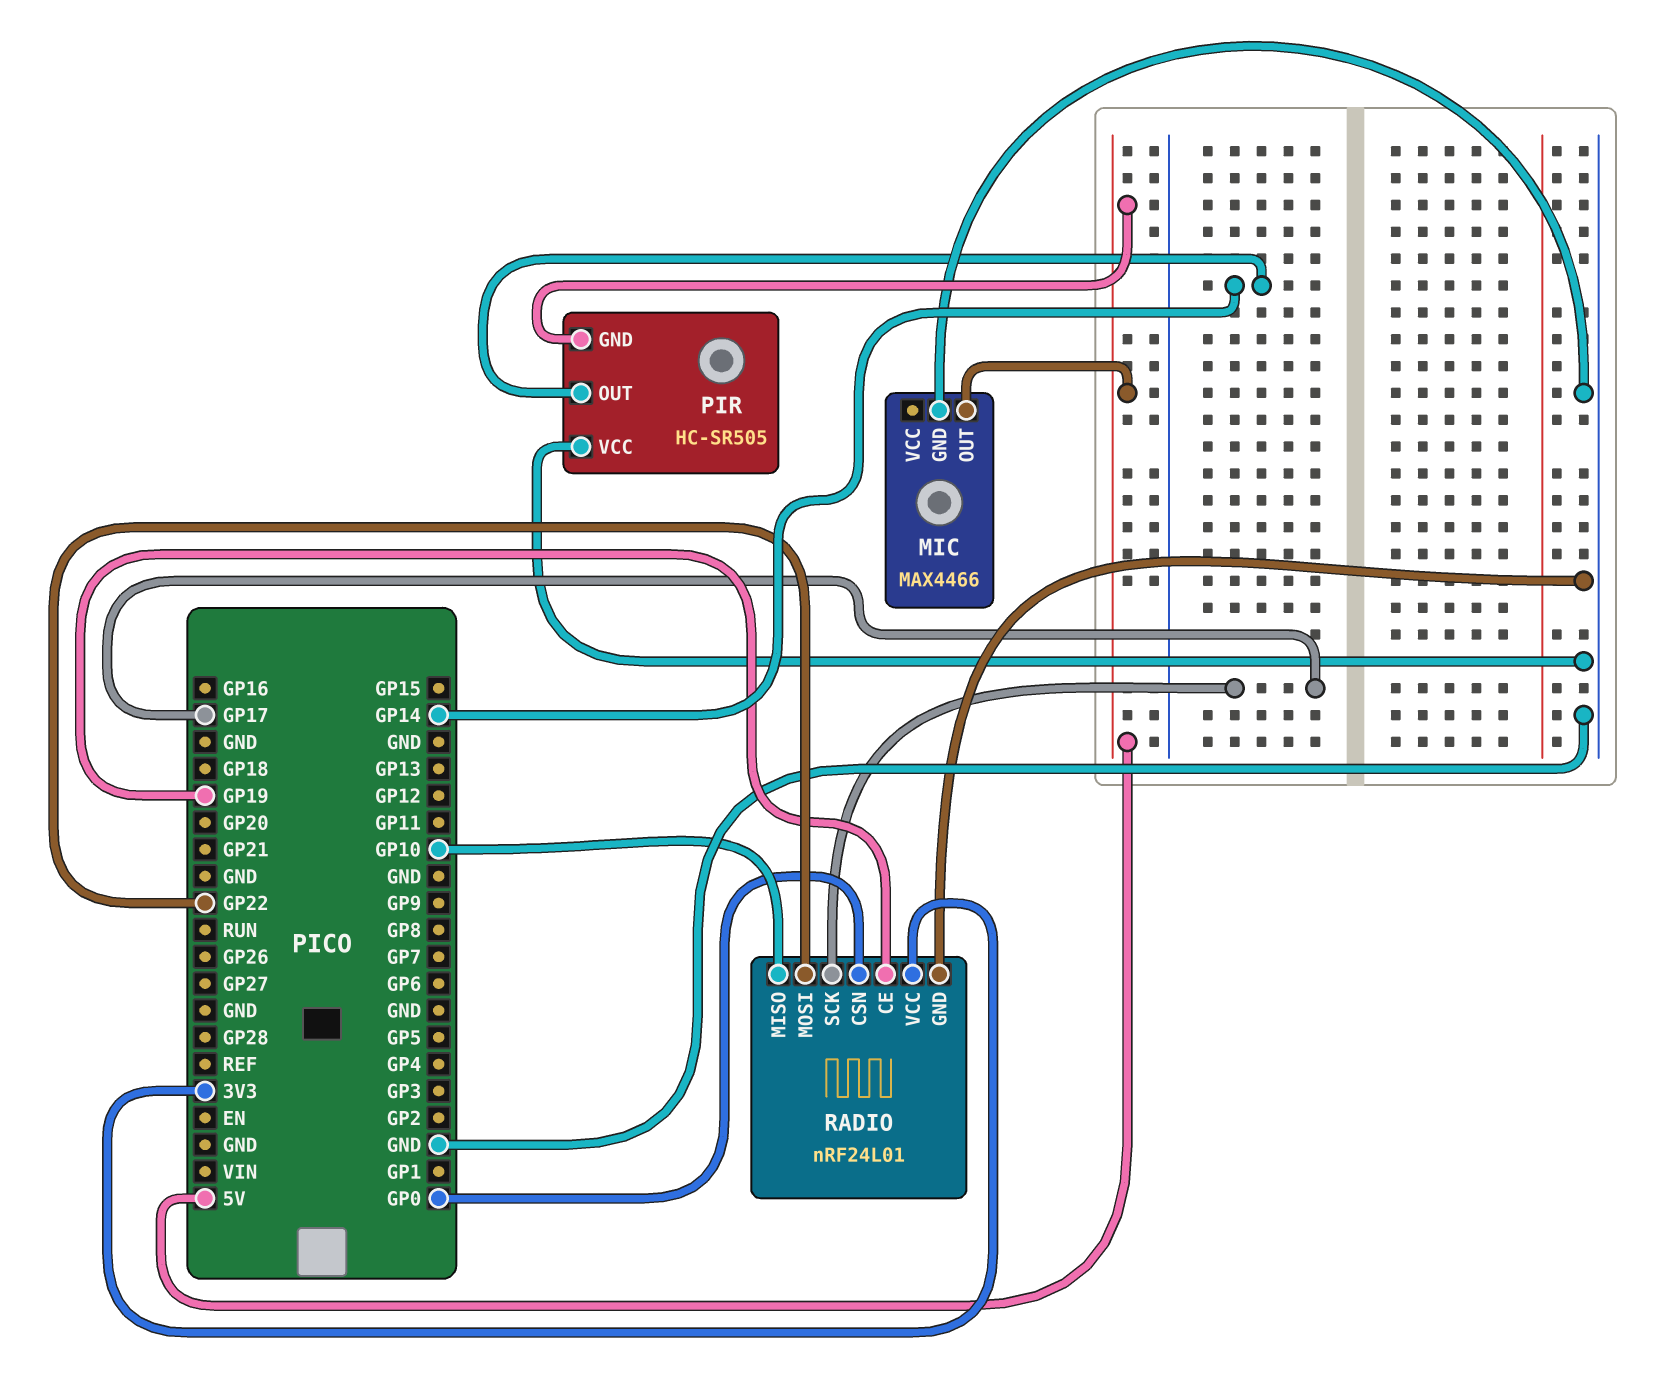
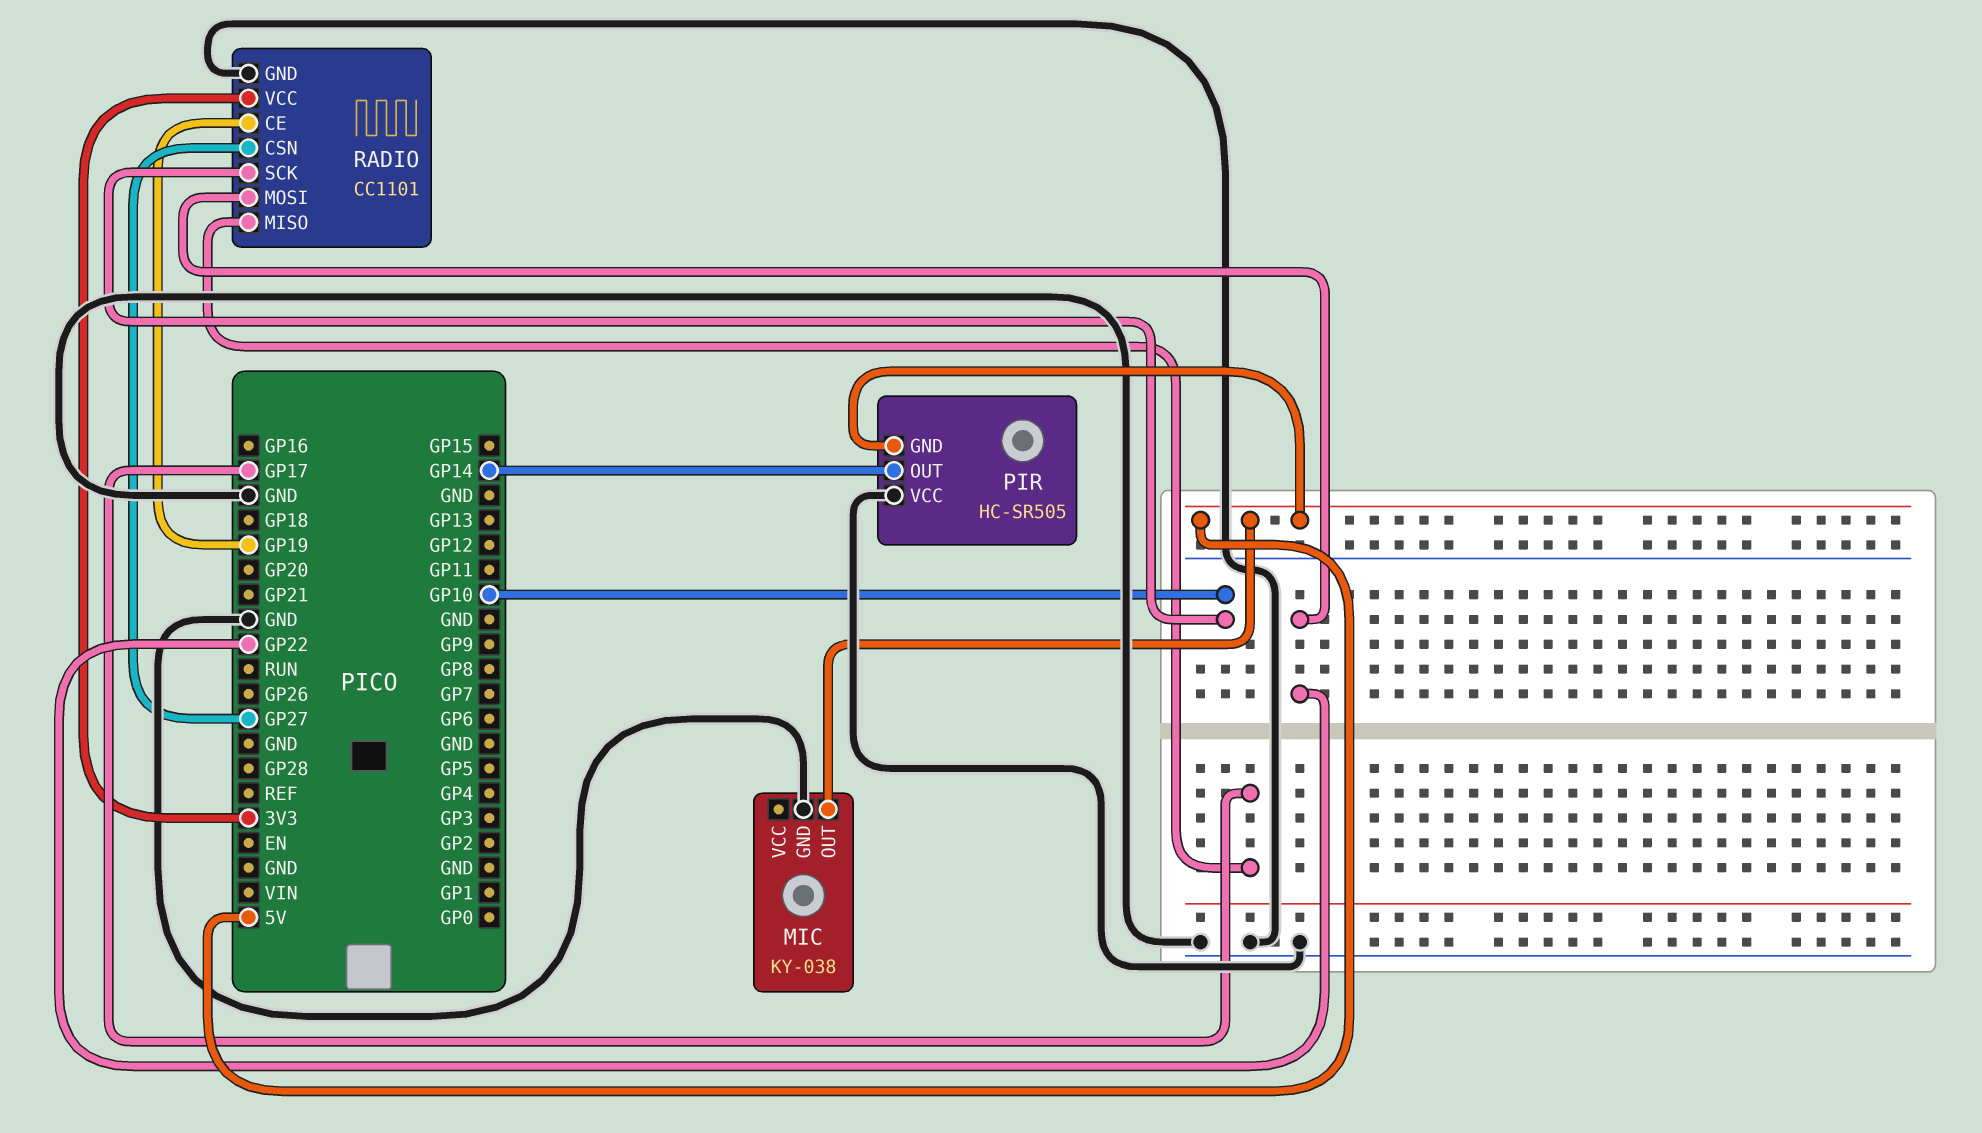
MIC: MAX4466 -> KY-038
RADIO: nRF24L01 -> CC1101
RADIO pin CSN: GP0 -> GP27
RADIO pin MISO: GP10 -> GP17
RADIO pin SCK: GP17 -> GP10

